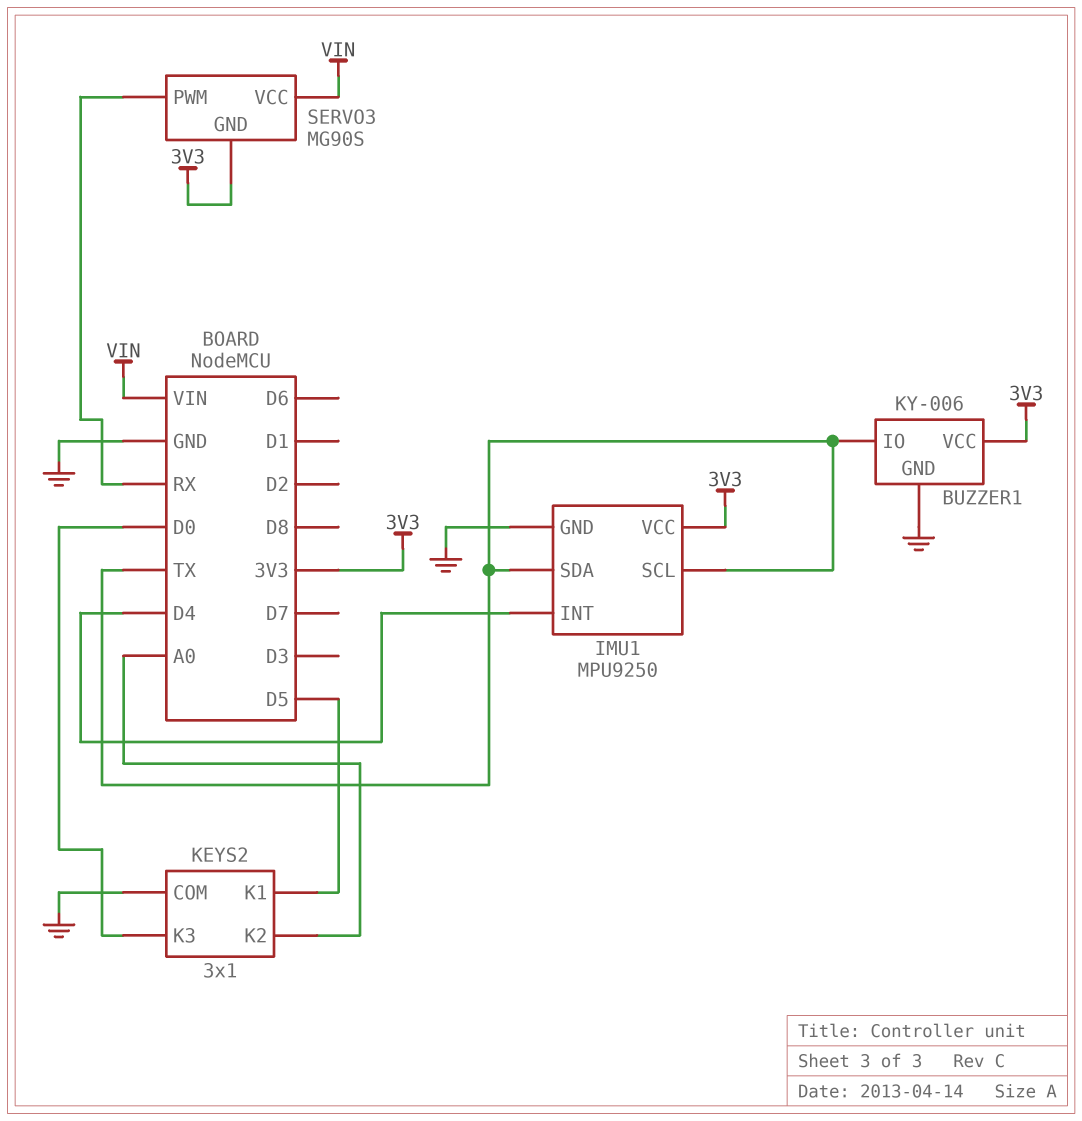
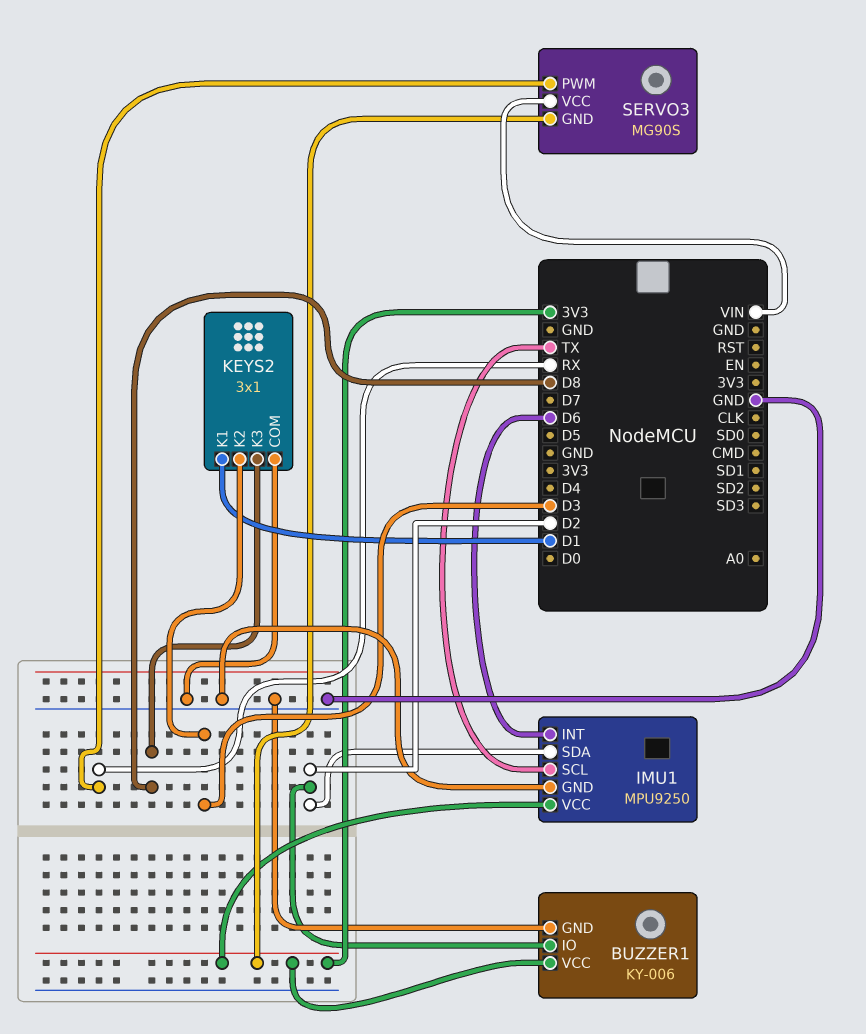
BUZZER1 pin IO: TX -> D2
IMU1 pin INT: D4 -> D6
IMU1 pin SDA: TX -> D2
KEYS2 pin K1: D5 -> D1
KEYS2 pin K2: A0 -> D3
KEYS2 pin K3: D0 -> D8

